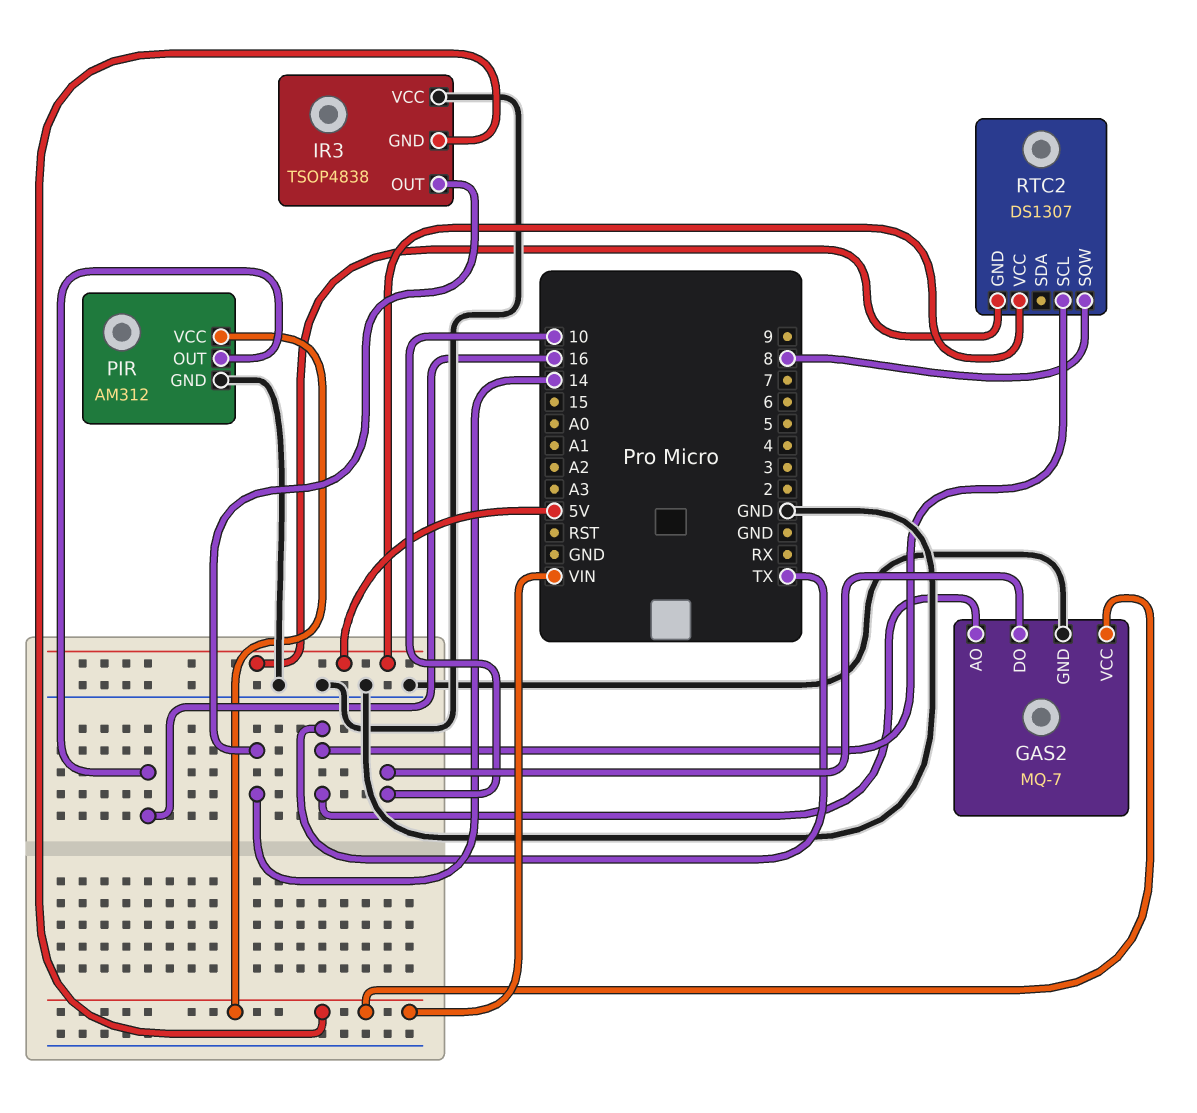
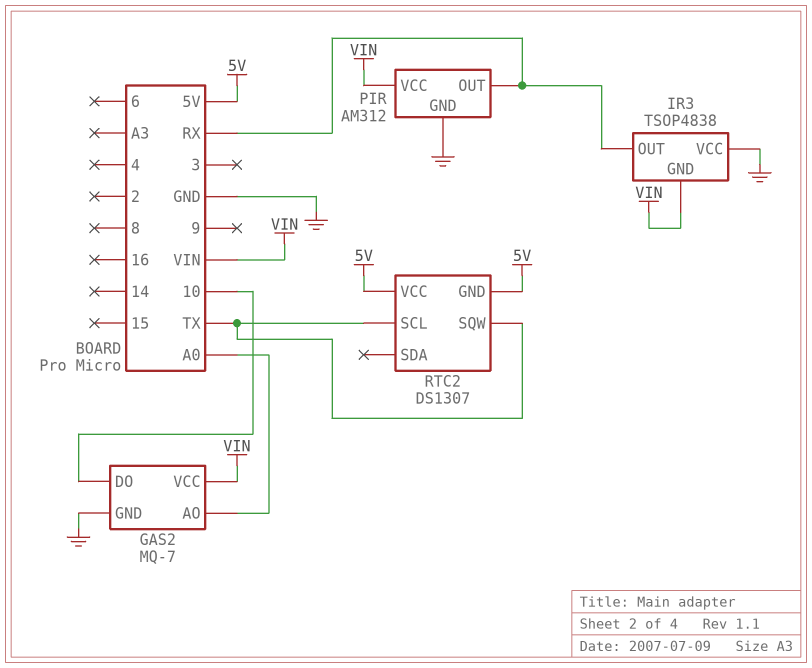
GAS2 pin AO: TX -> A0
IR3 pin OUT: 14 -> RX
PIR pin OUT: 16 -> RX
RTC2 pin SQW: 8 -> TX

